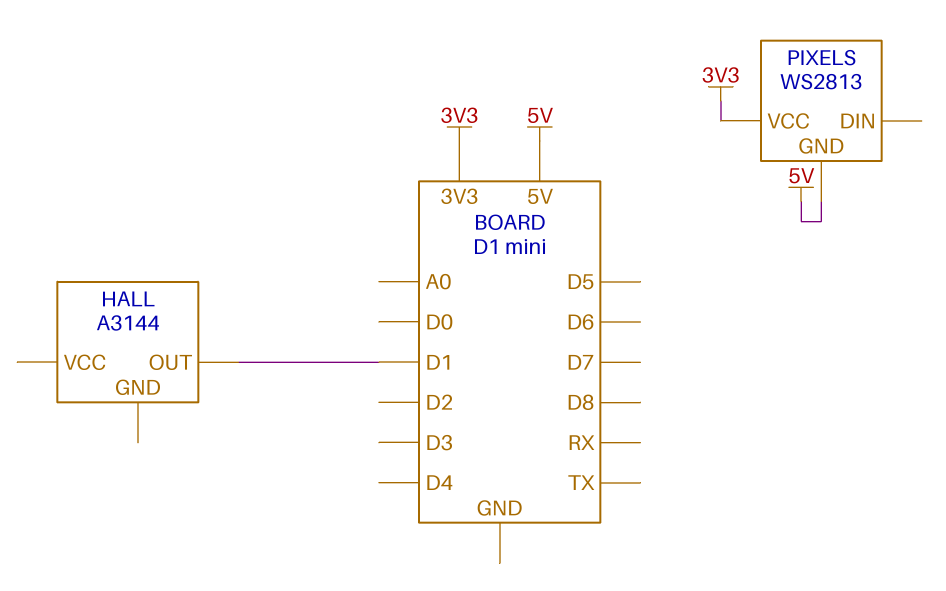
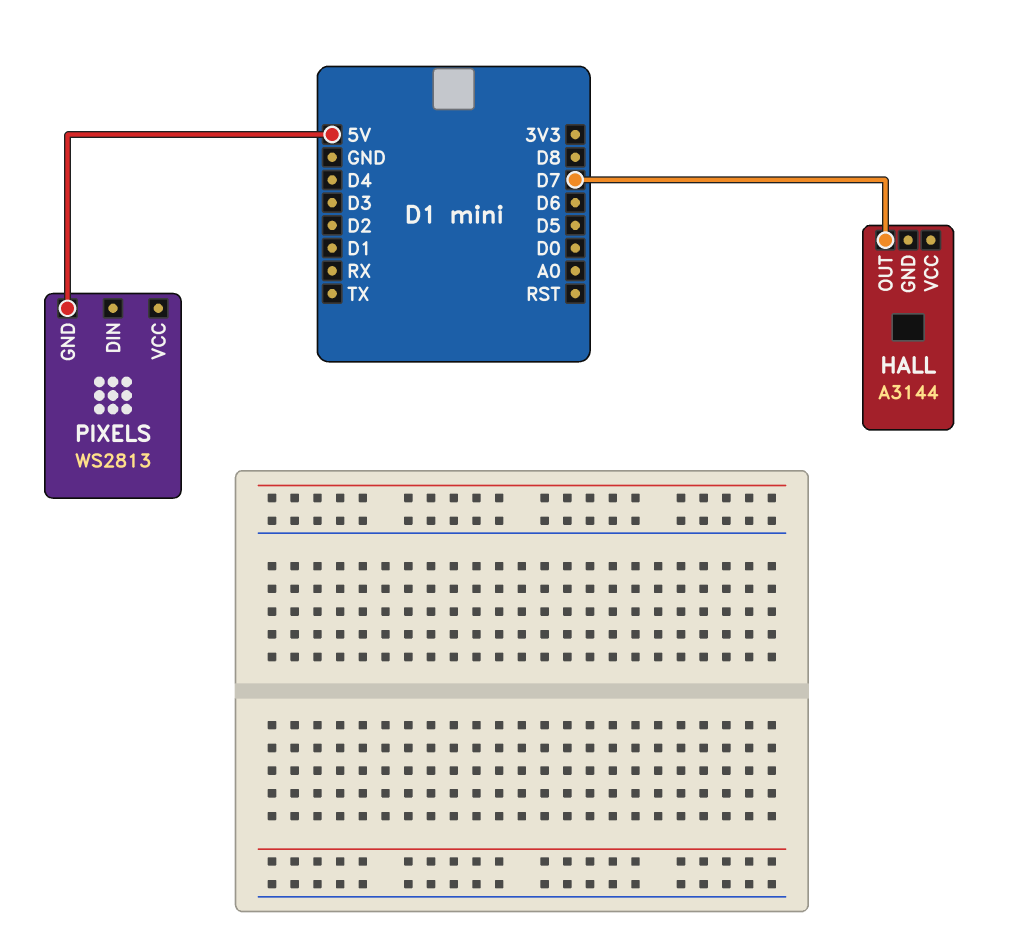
HALL pin OUT: D1 -> D7
PIXELS pin VCC: 3V3 -> none

